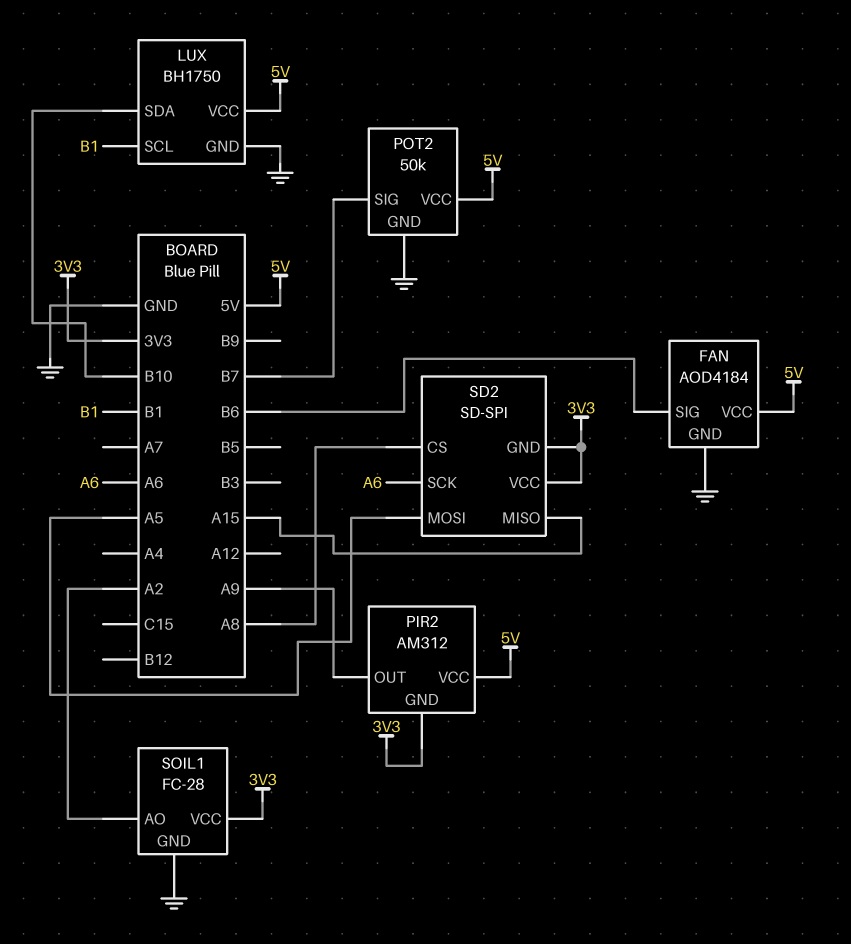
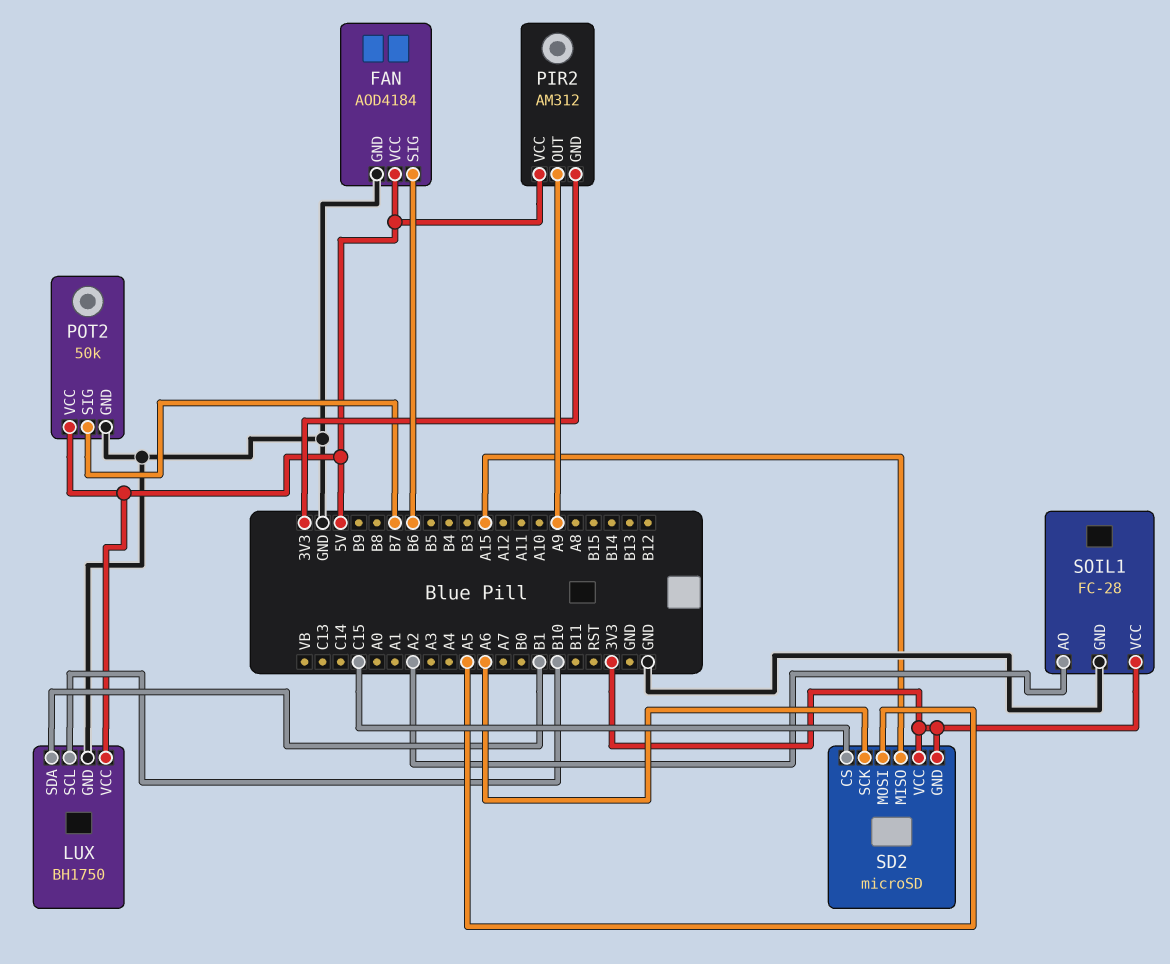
LUX pin SCL: B1 -> B10
LUX pin SDA: B10 -> B1
SD2: SD-SPI -> microSD
SD2 pin CS: A8 -> C15

